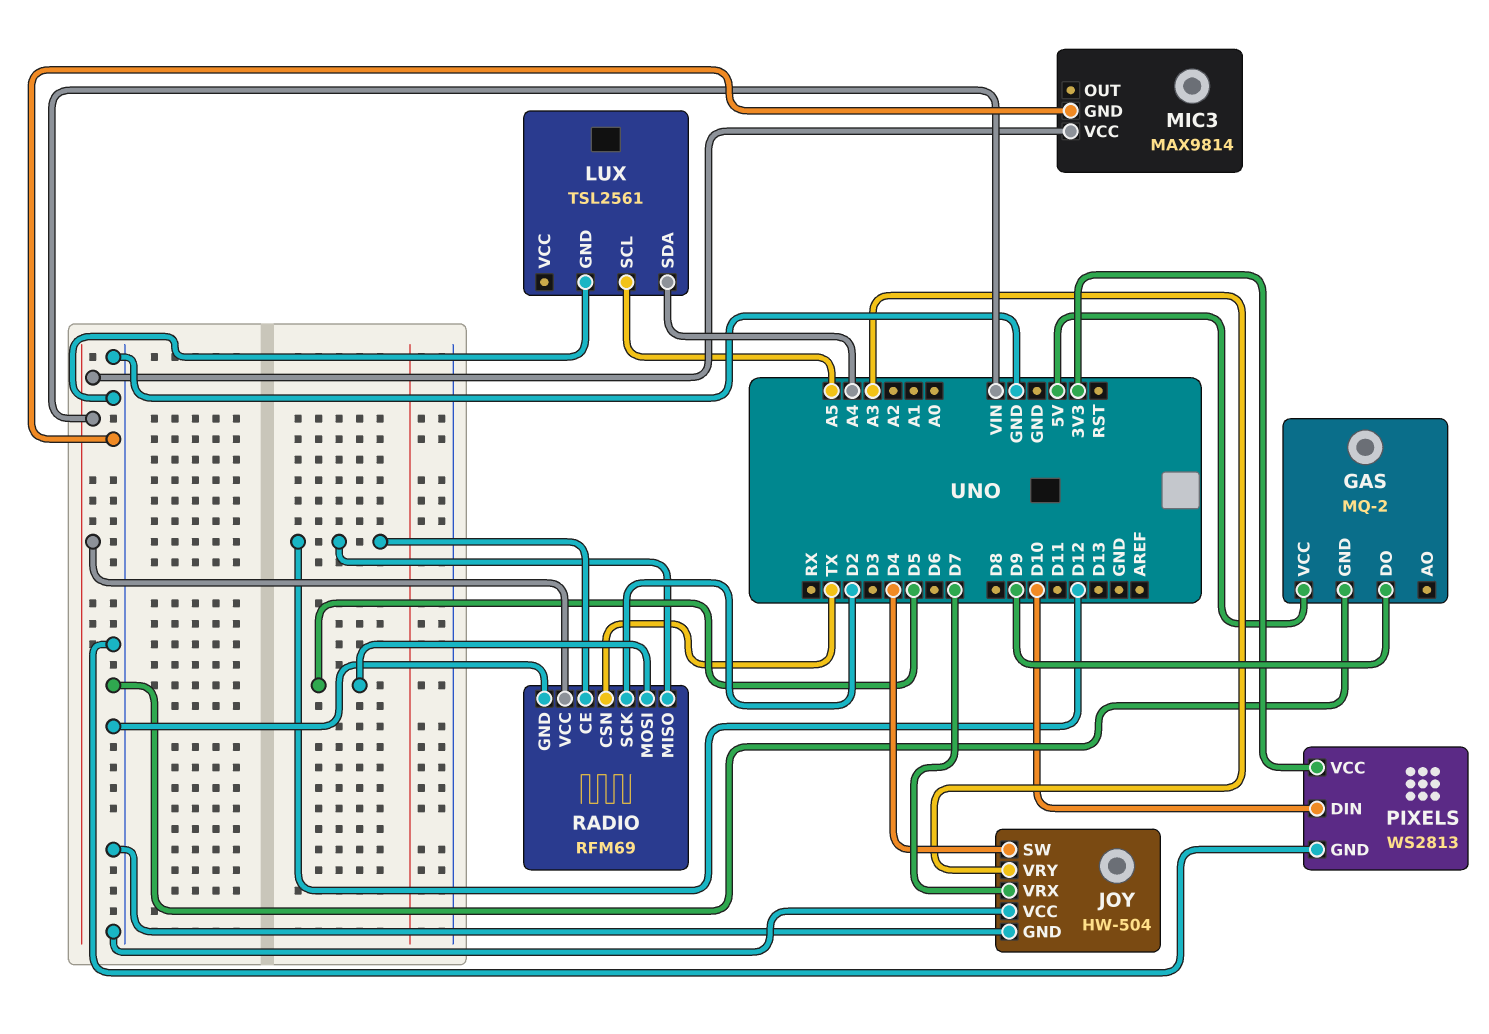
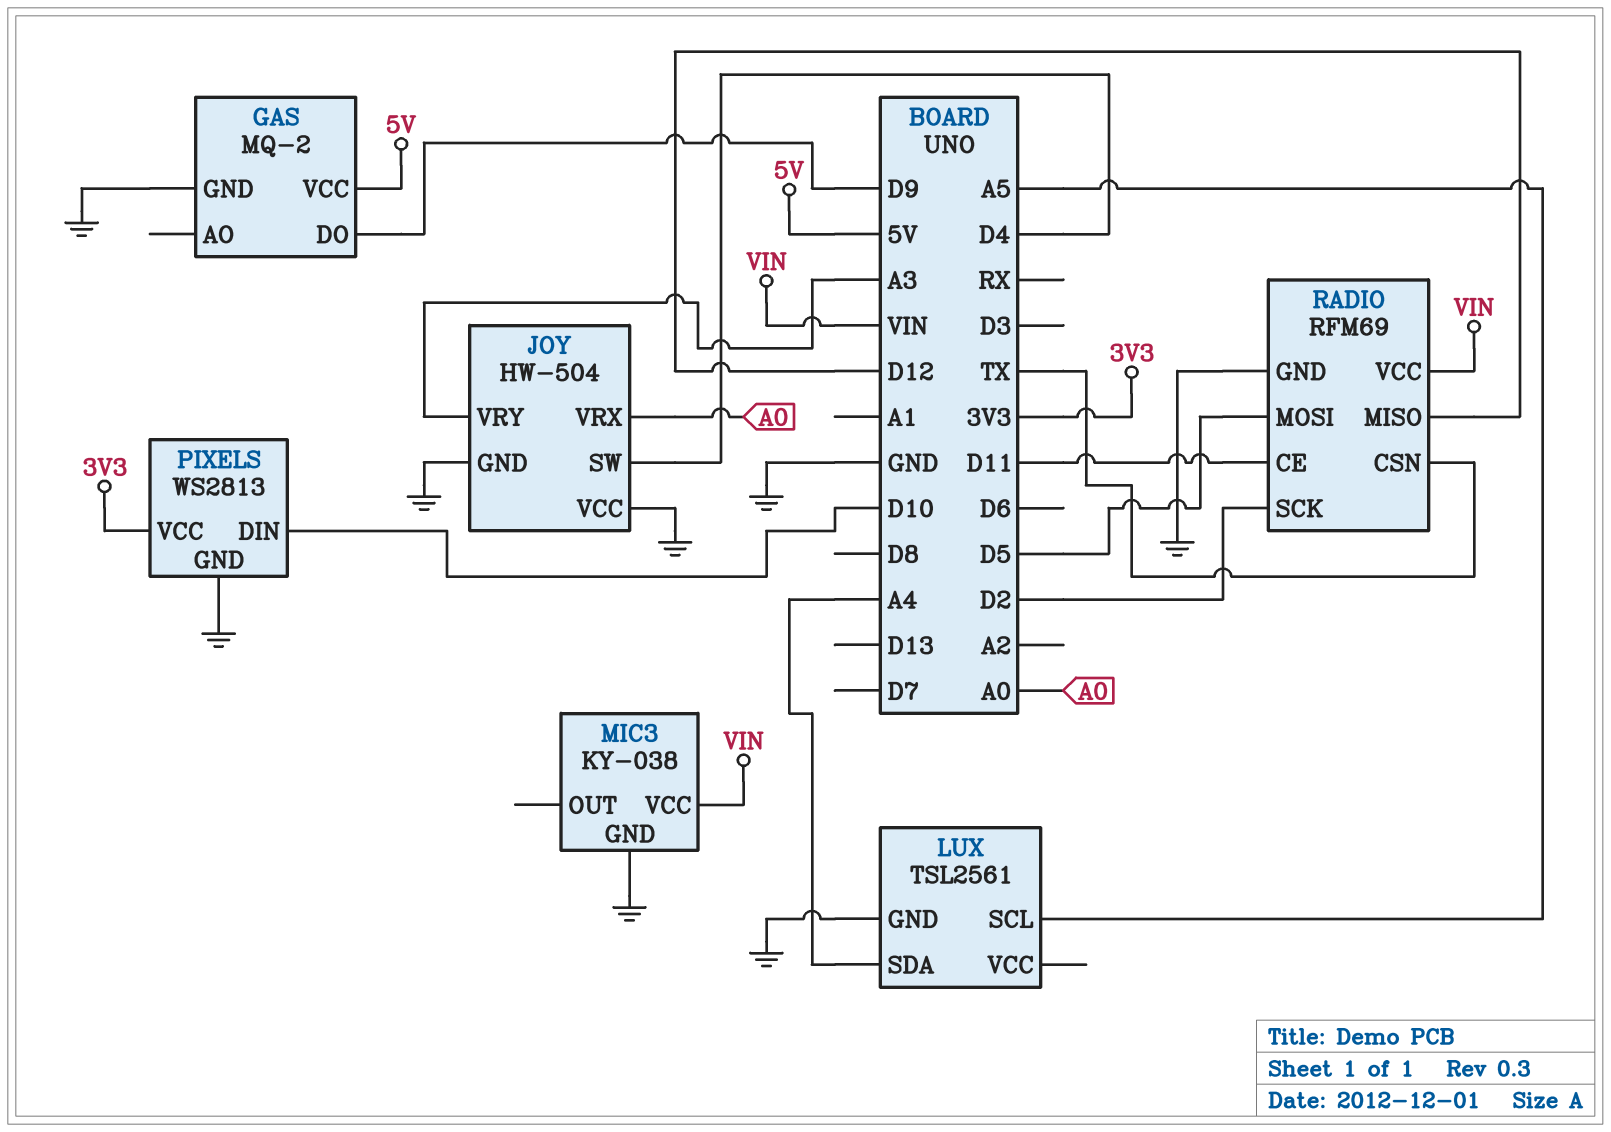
JOY pin VRX: D7 -> A0
MIC3: MAX9814 -> KY-038
RADIO pin CE: D12 -> D11

